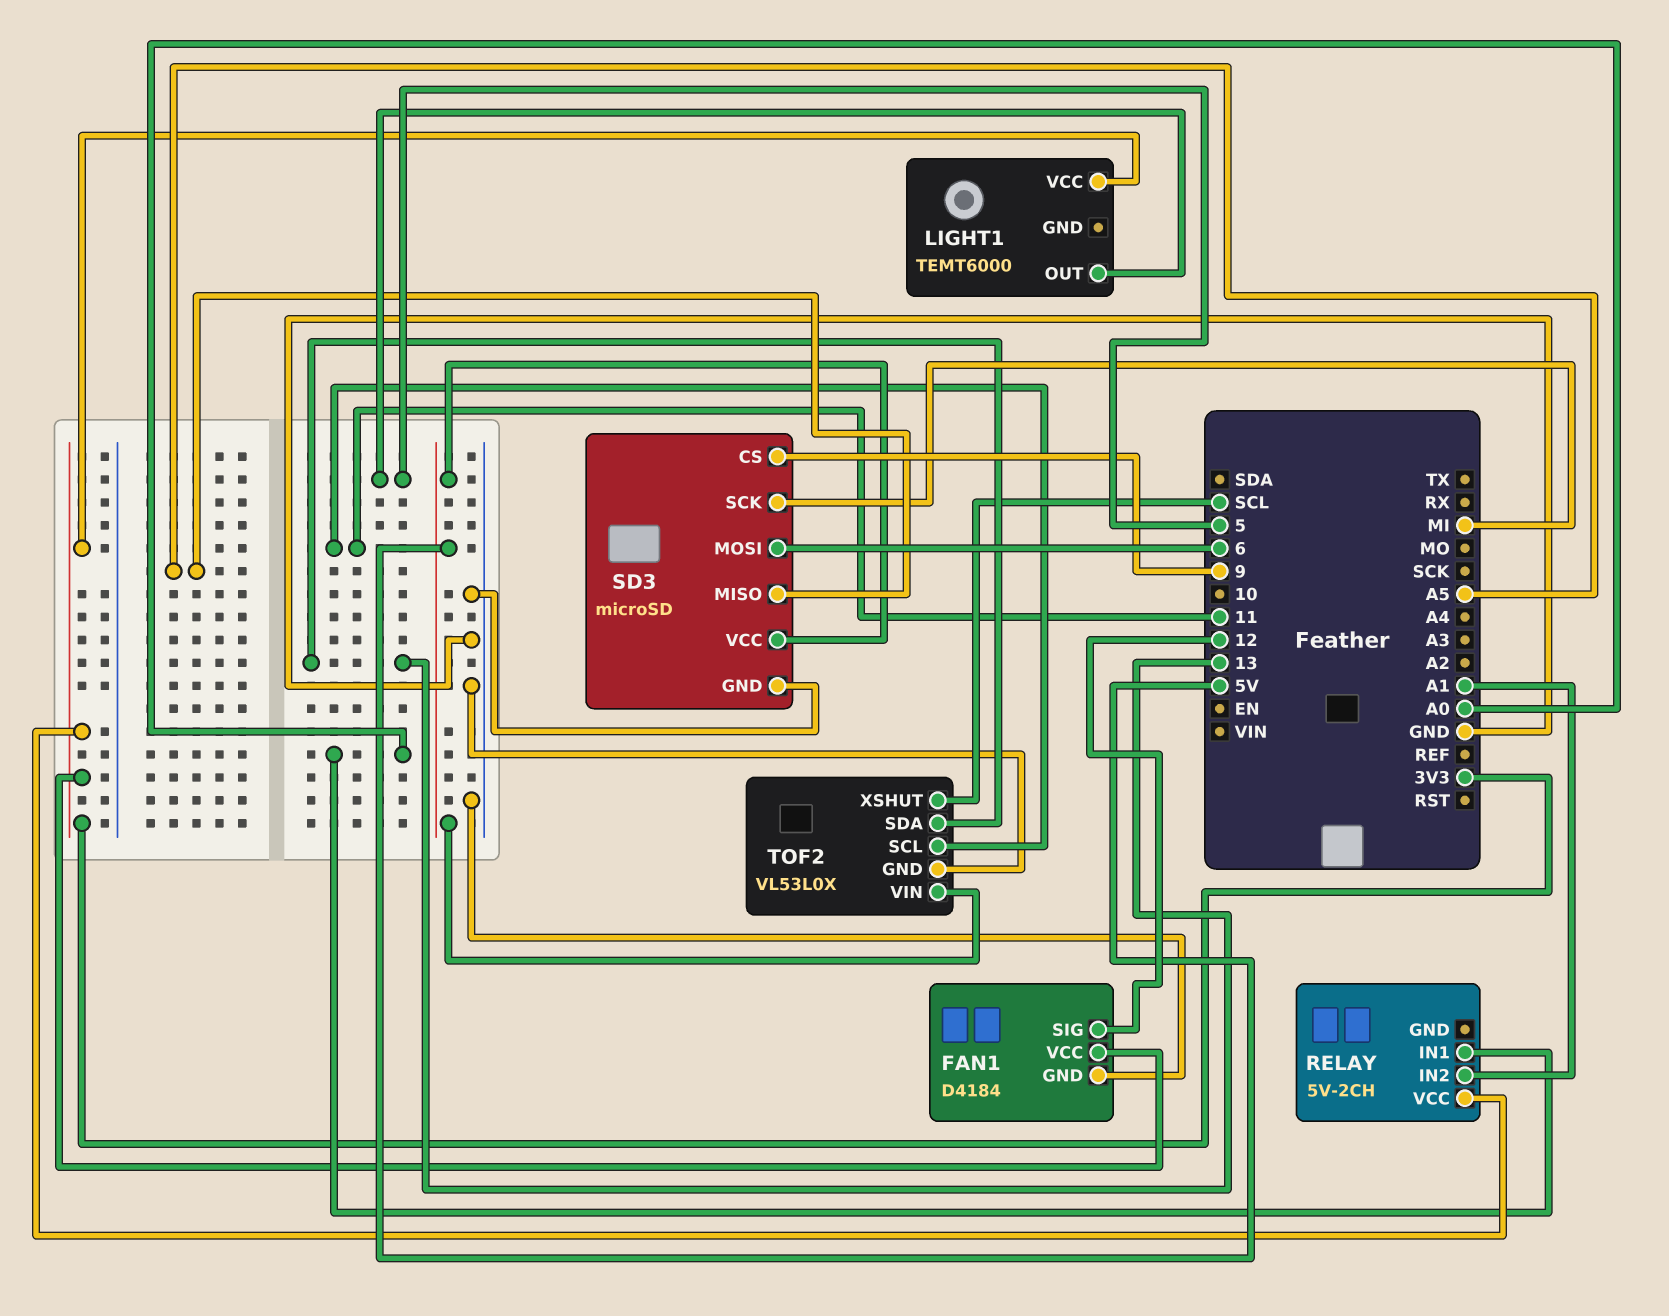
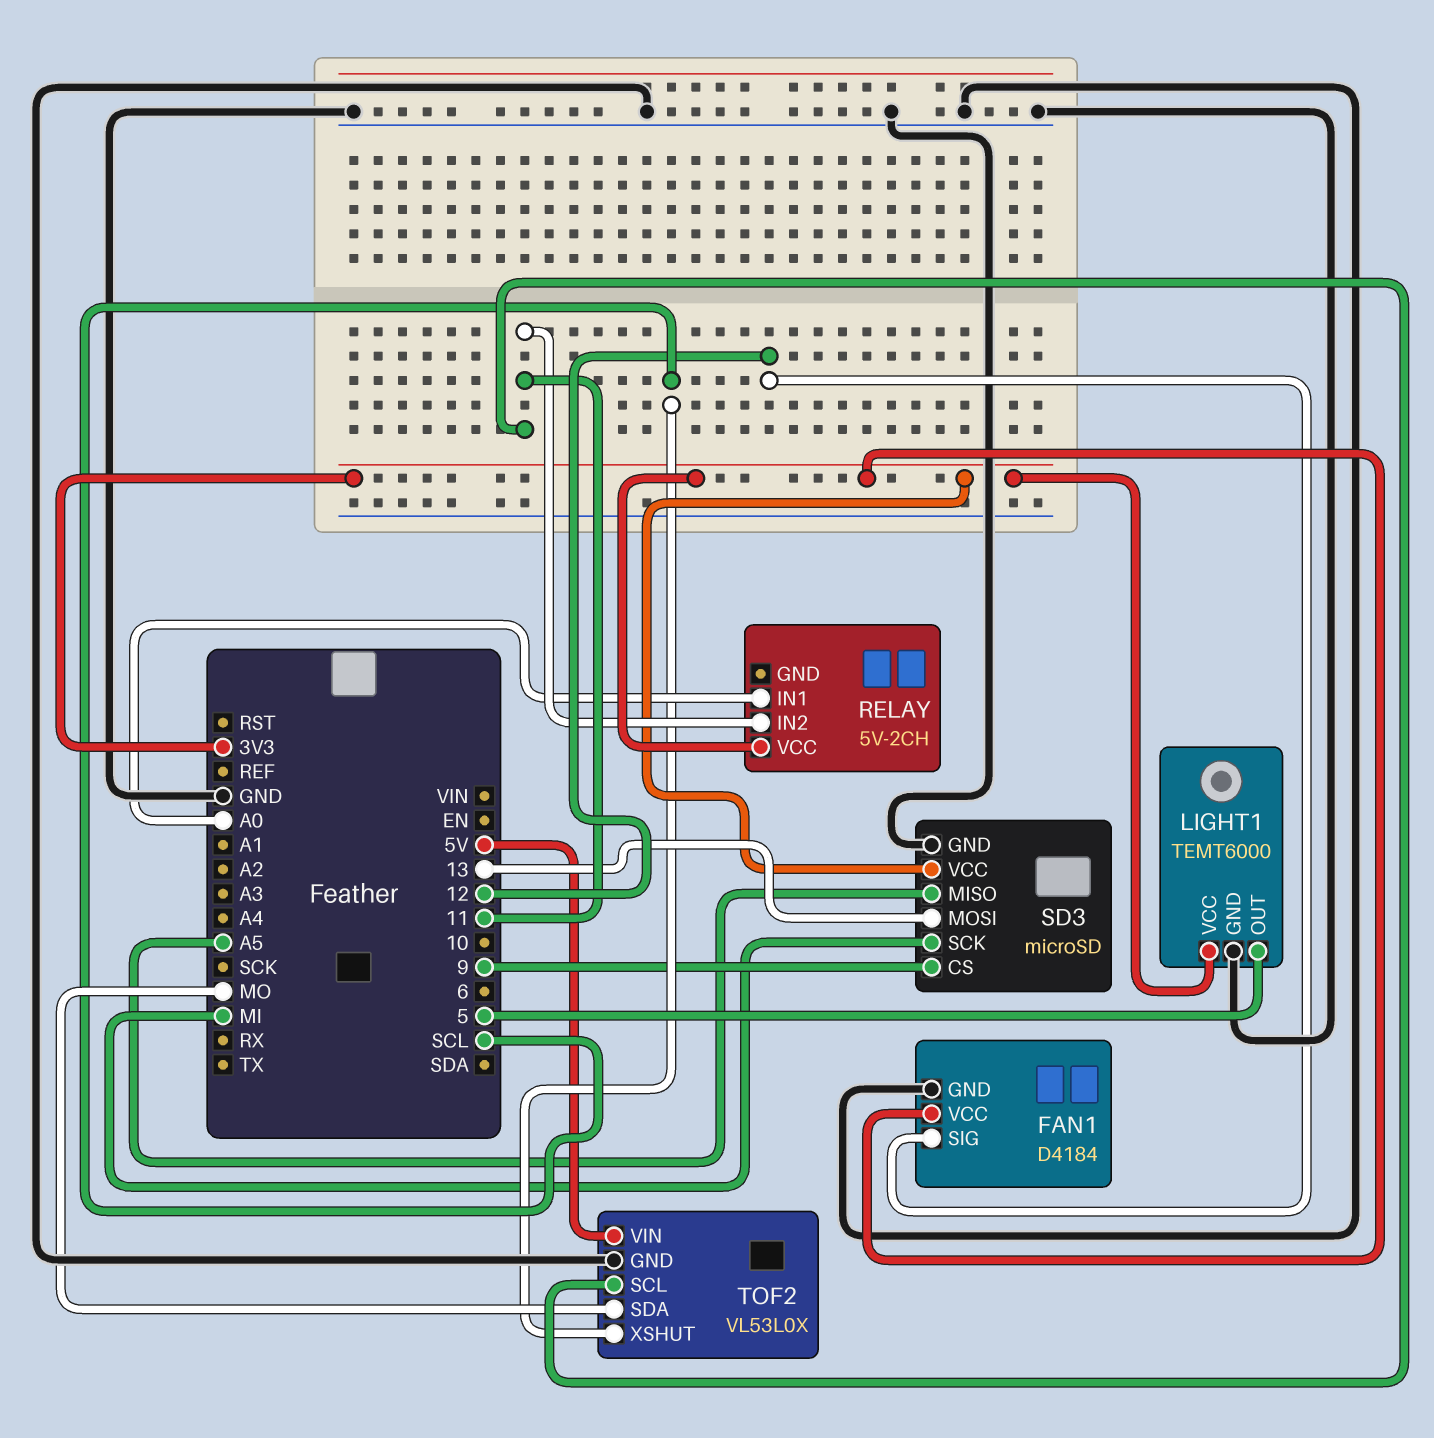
LIGHT1 pin GND: none -> GND
RELAY pin IN2: A1 -> 11
SD3 pin MOSI: 6 -> 13
SD3 pin VCC: 5V -> 3V3
TOF2 pin SDA: 13 -> MO

